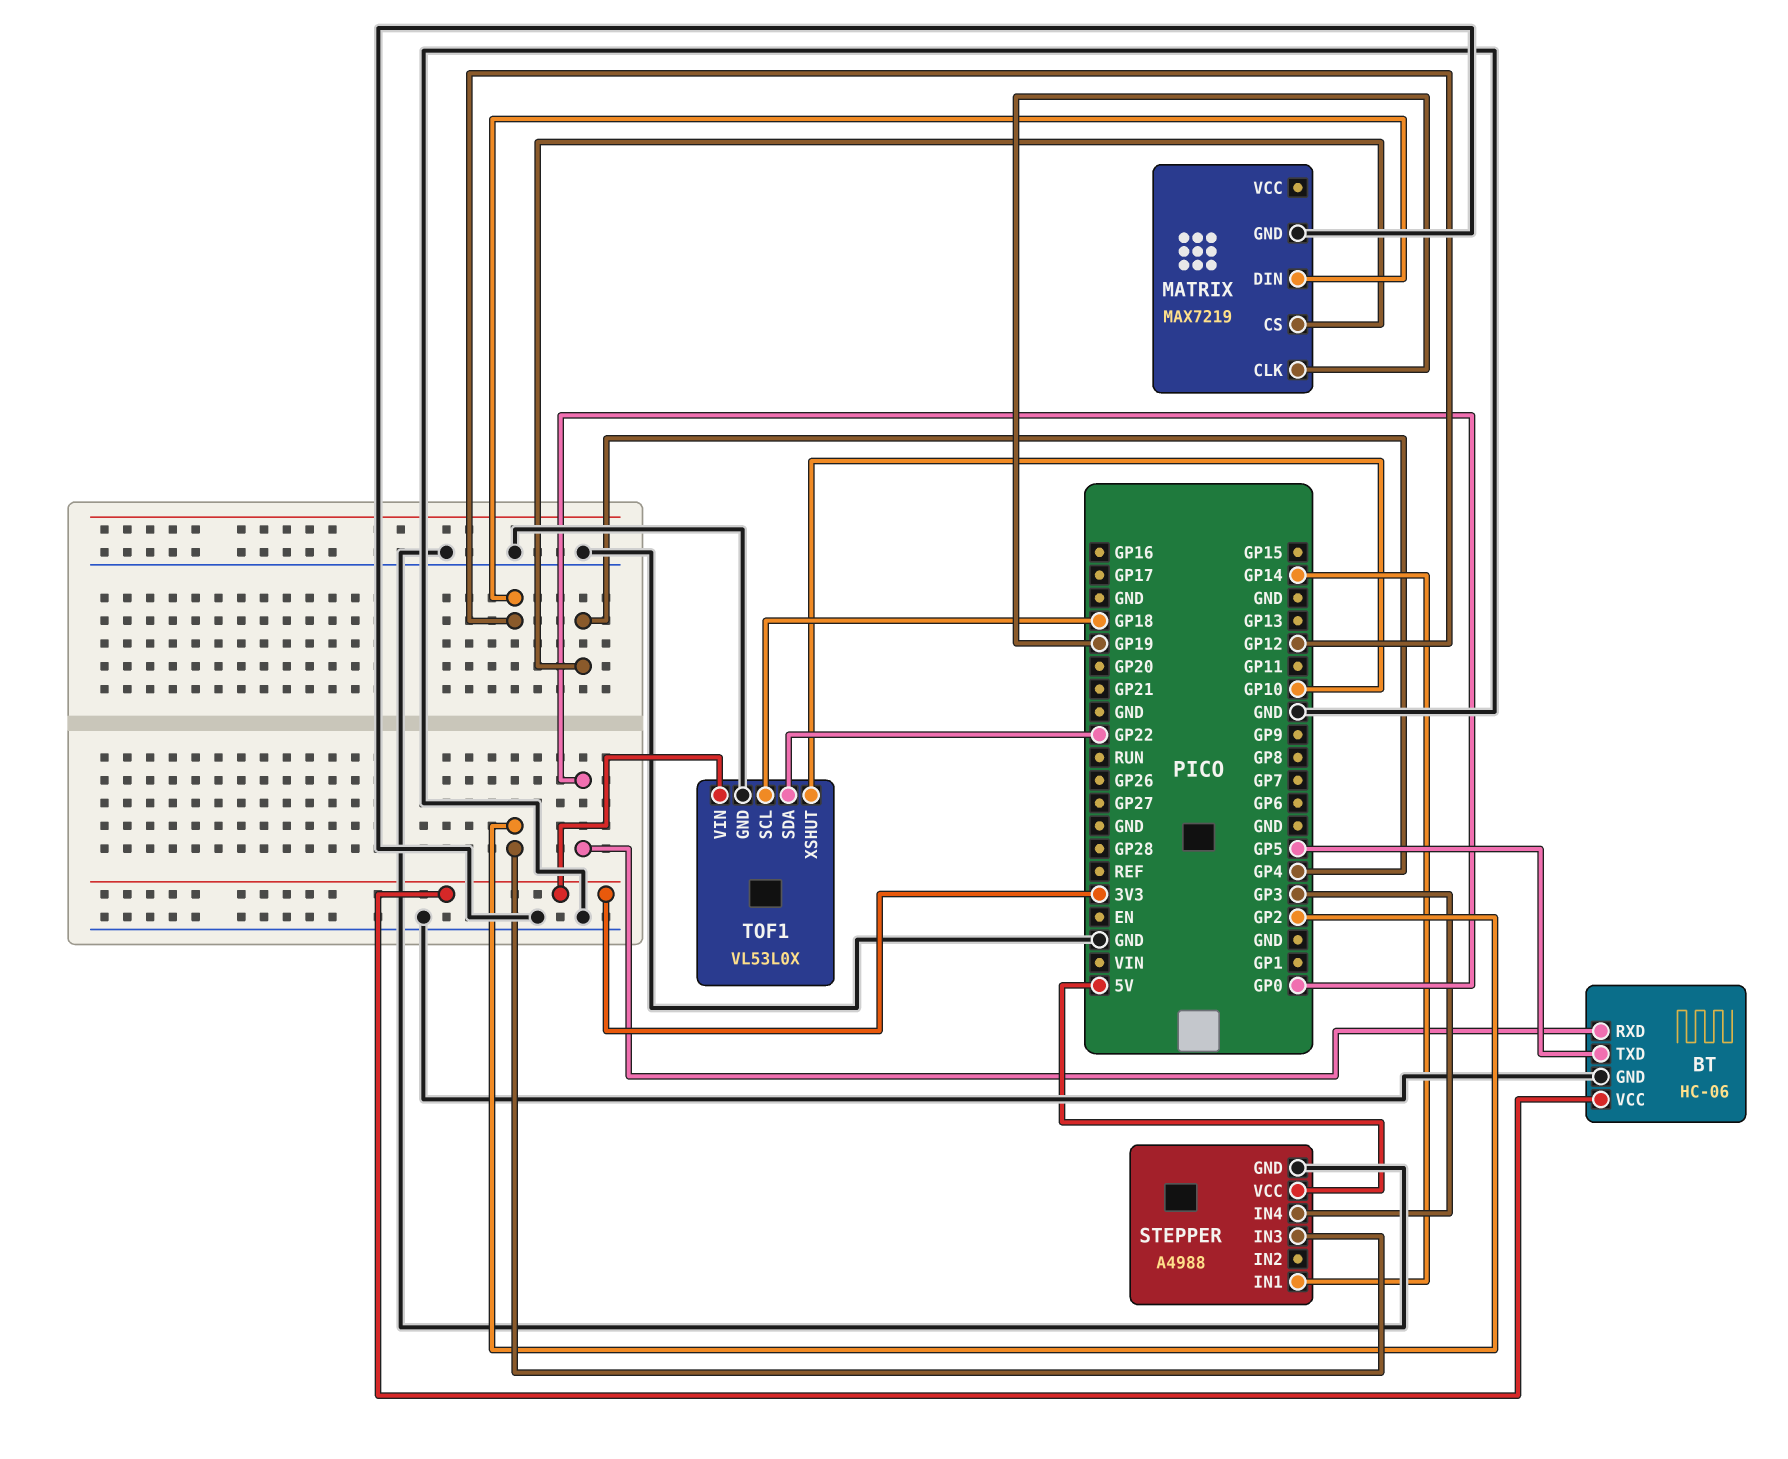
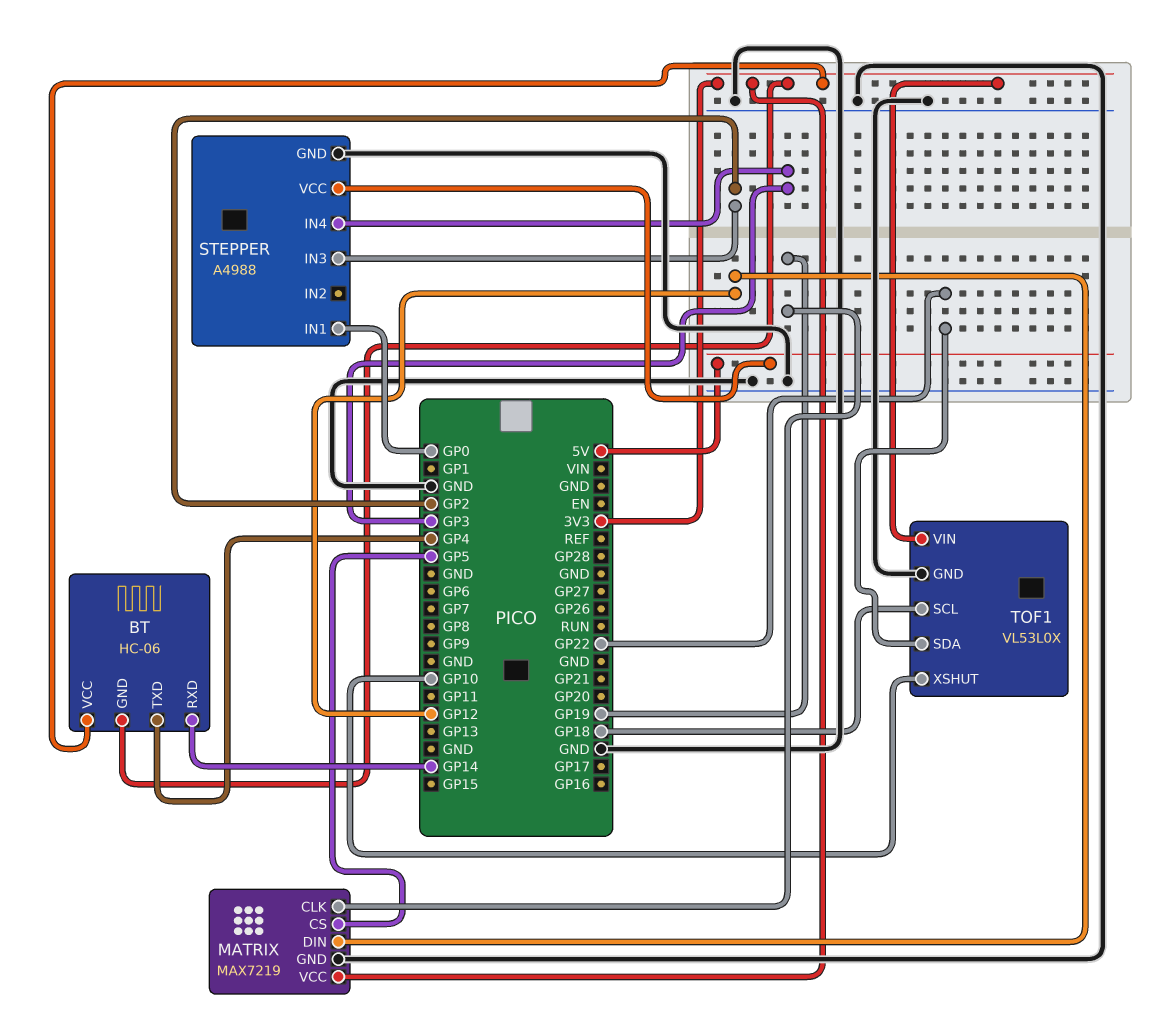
BT pin GND: GND -> 3V3
BT pin RXD: GP0 -> GP14
BT pin TXD: GP5 -> GP4
MATRIX pin CS: GP4 -> GP5
MATRIX pin VCC: none -> 3V3
STEPPER pin IN1: GP14 -> GP0

